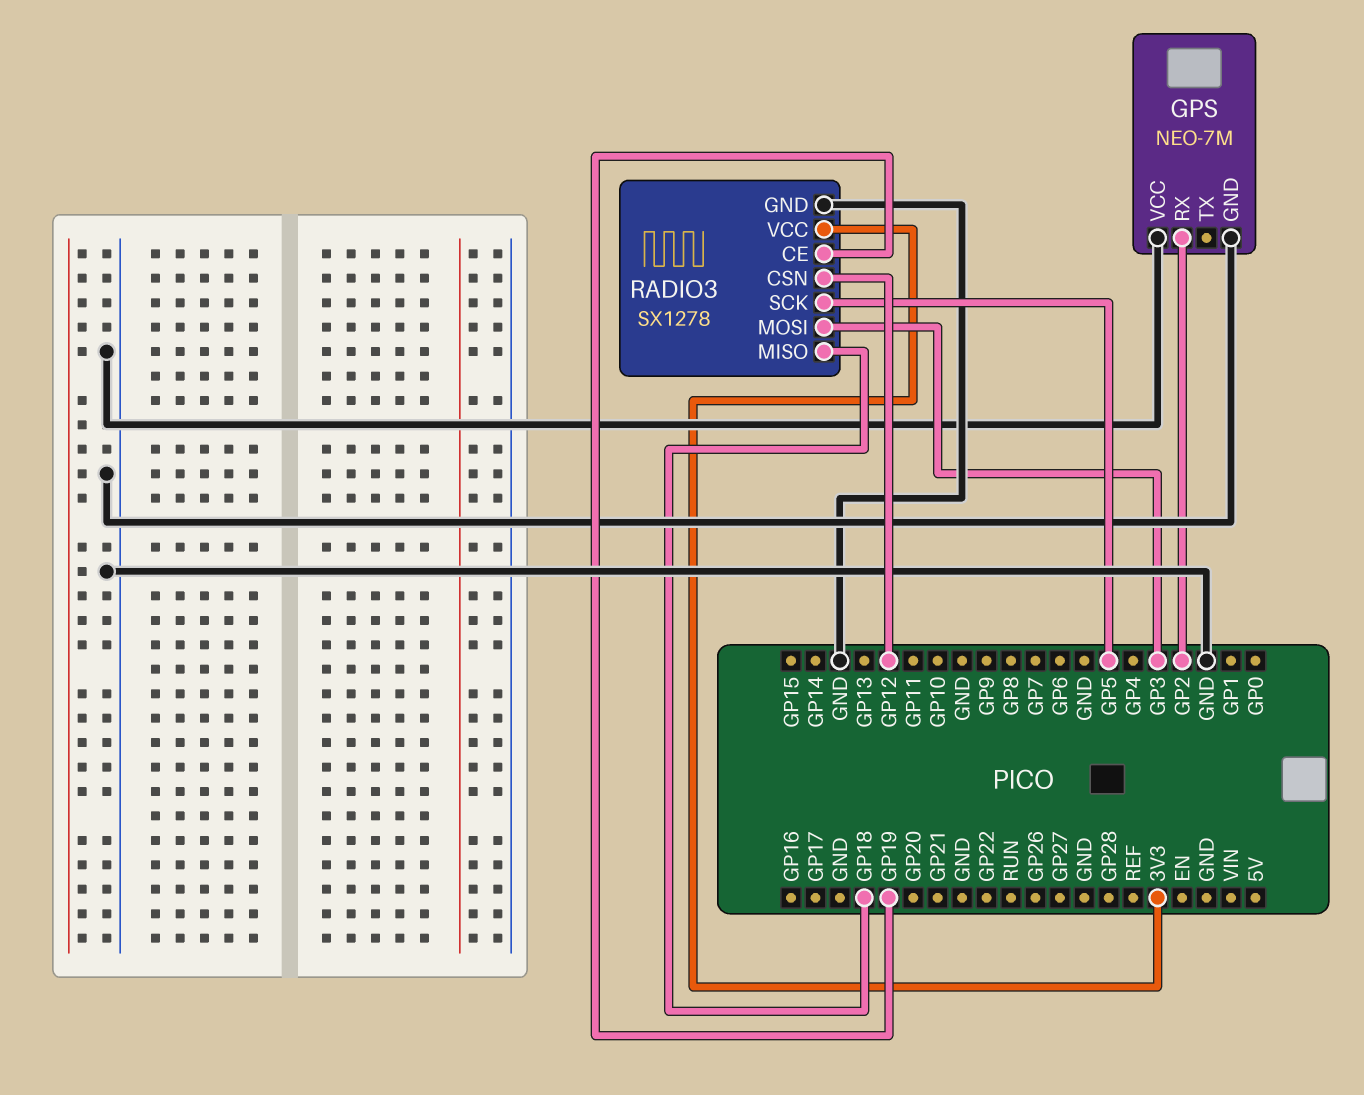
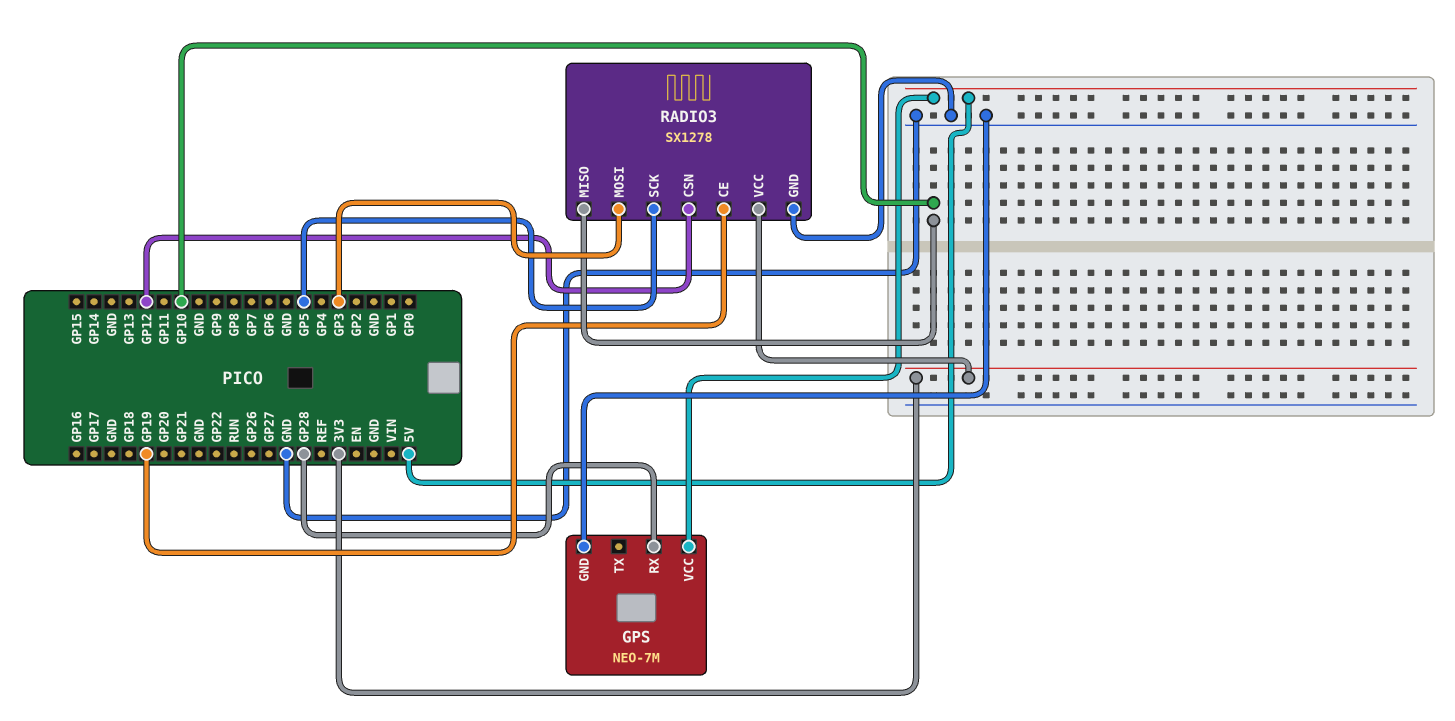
GPS pin RX: GP2 -> GP28
GPS pin VCC: GND -> 5V
RADIO3 pin MISO: GP18 -> GP10

